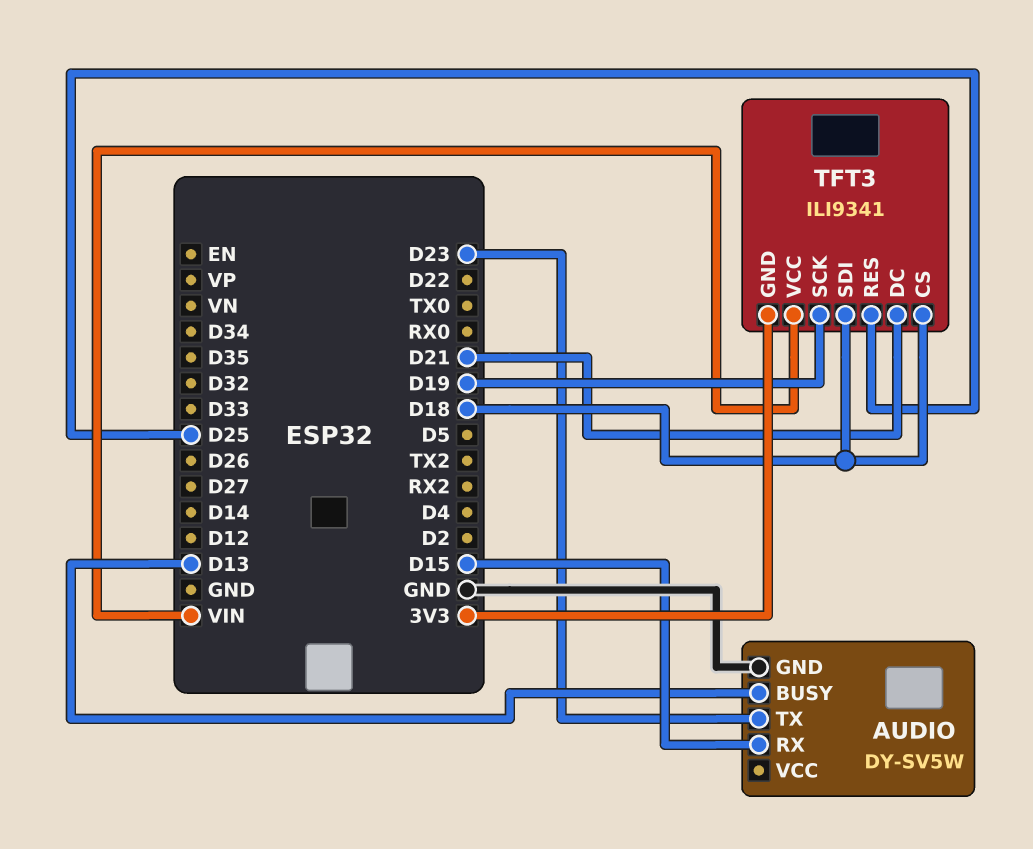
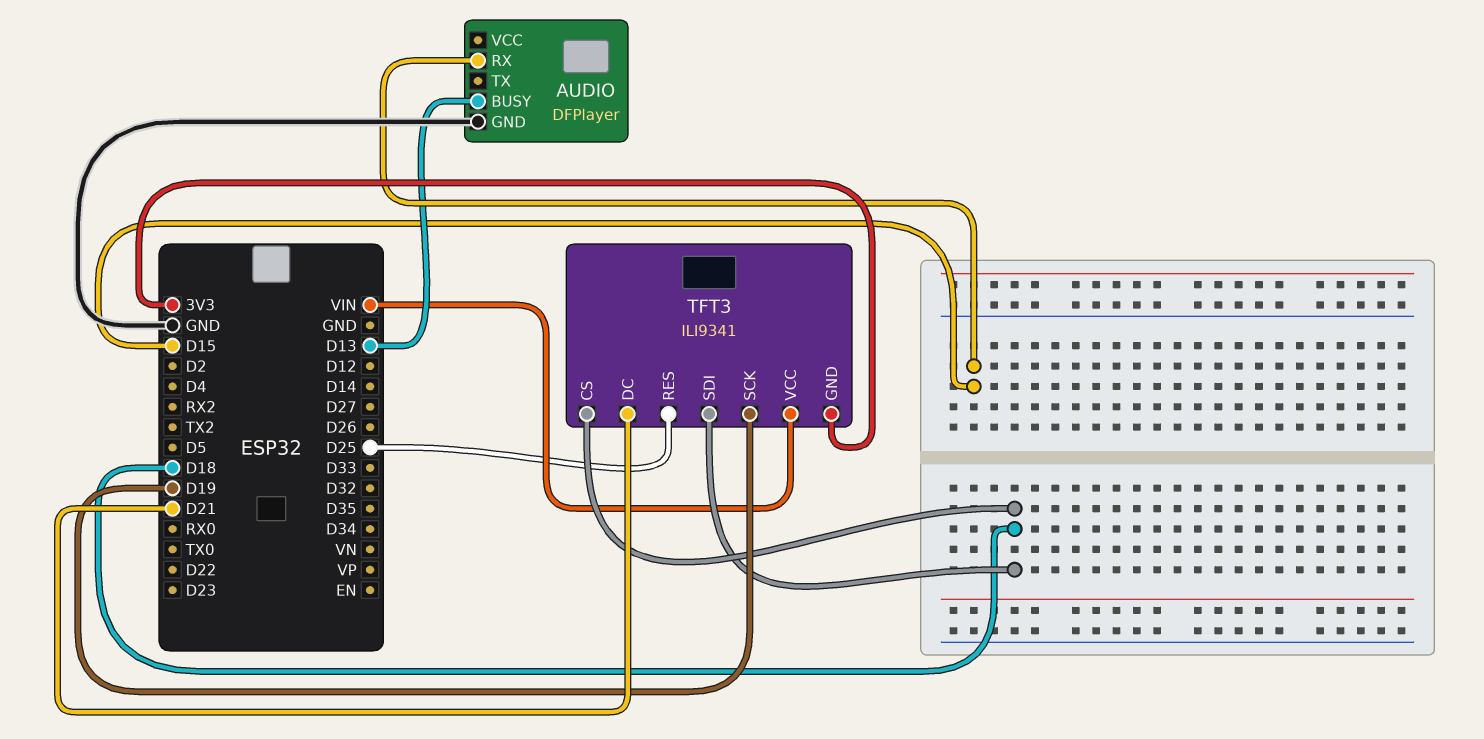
AUDIO: DY-SV5W -> DFPlayer
AUDIO pin TX: D23 -> none

